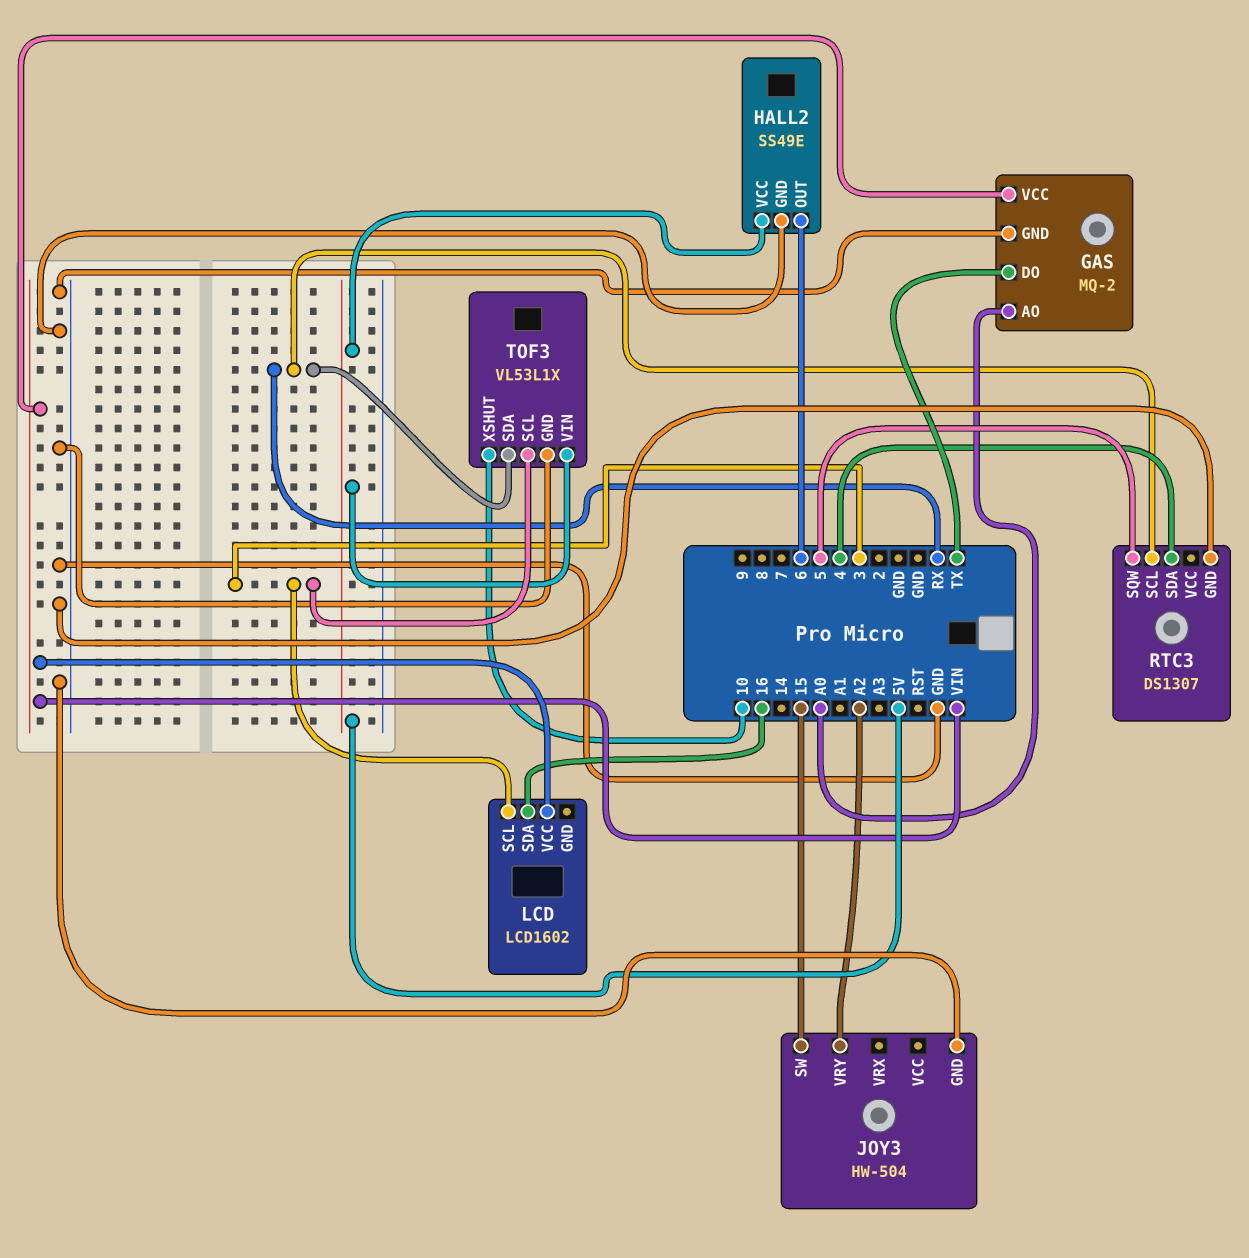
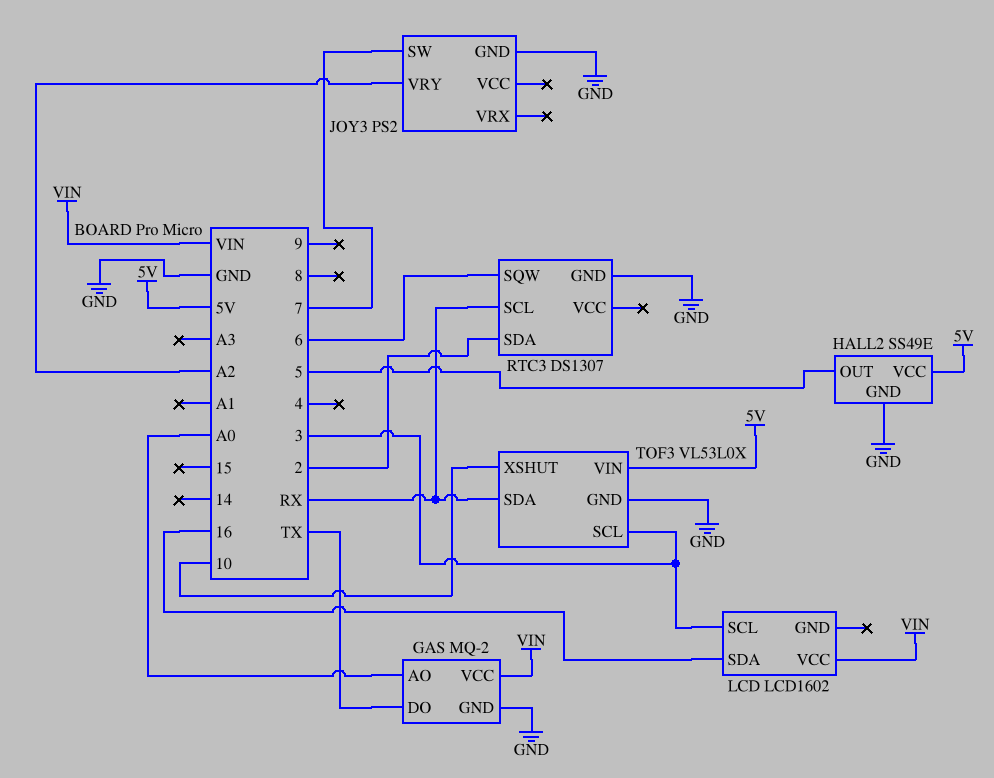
HALL2 pin OUT: 6 -> 5
JOY3: HW-504 -> PS2
JOY3 pin SW: 15 -> 7
RTC3 pin SDA: 4 -> 2
RTC3 pin SQW: 5 -> 6
TOF3: VL53L1X -> VL53L0X

